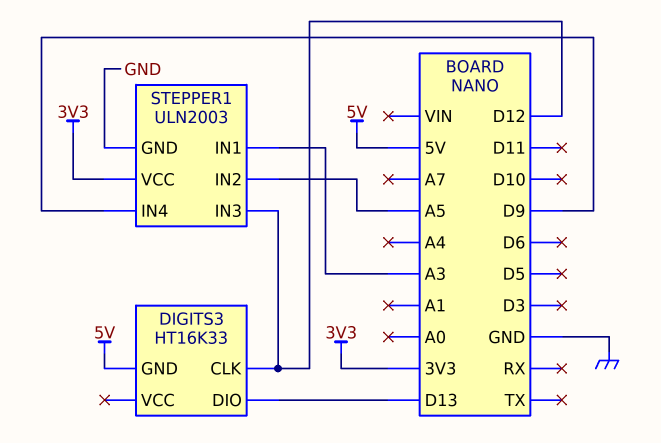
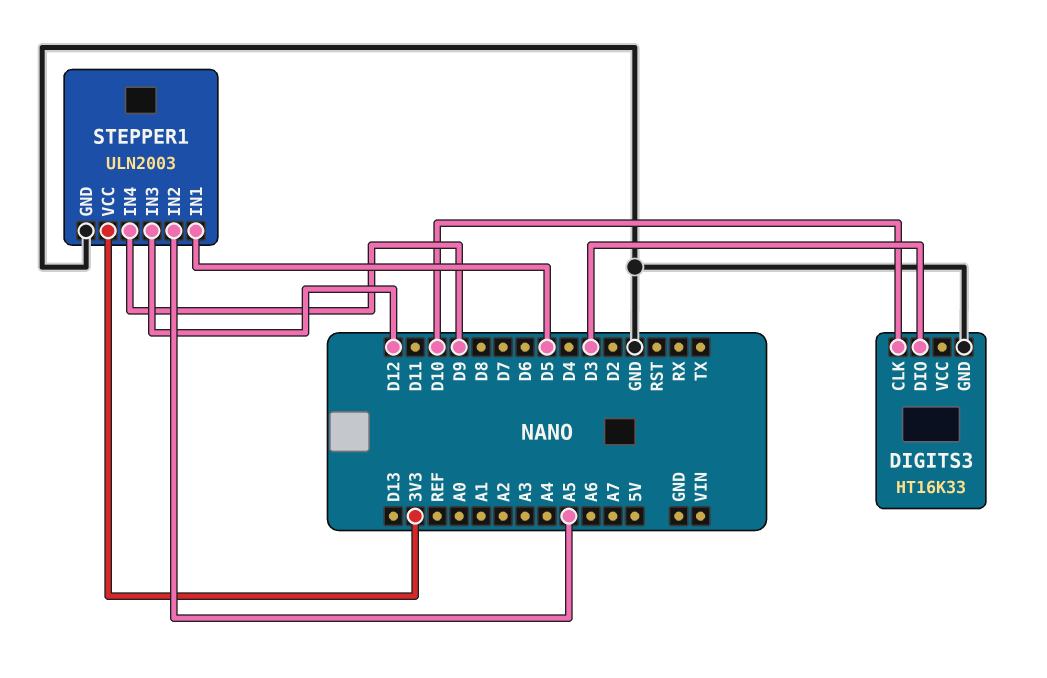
DIGITS3 pin CLK: D12 -> D10
DIGITS3 pin DIO: D13 -> D3
DIGITS3 pin GND: 5V -> GND
STEPPER1 pin IN1: A3 -> D5

